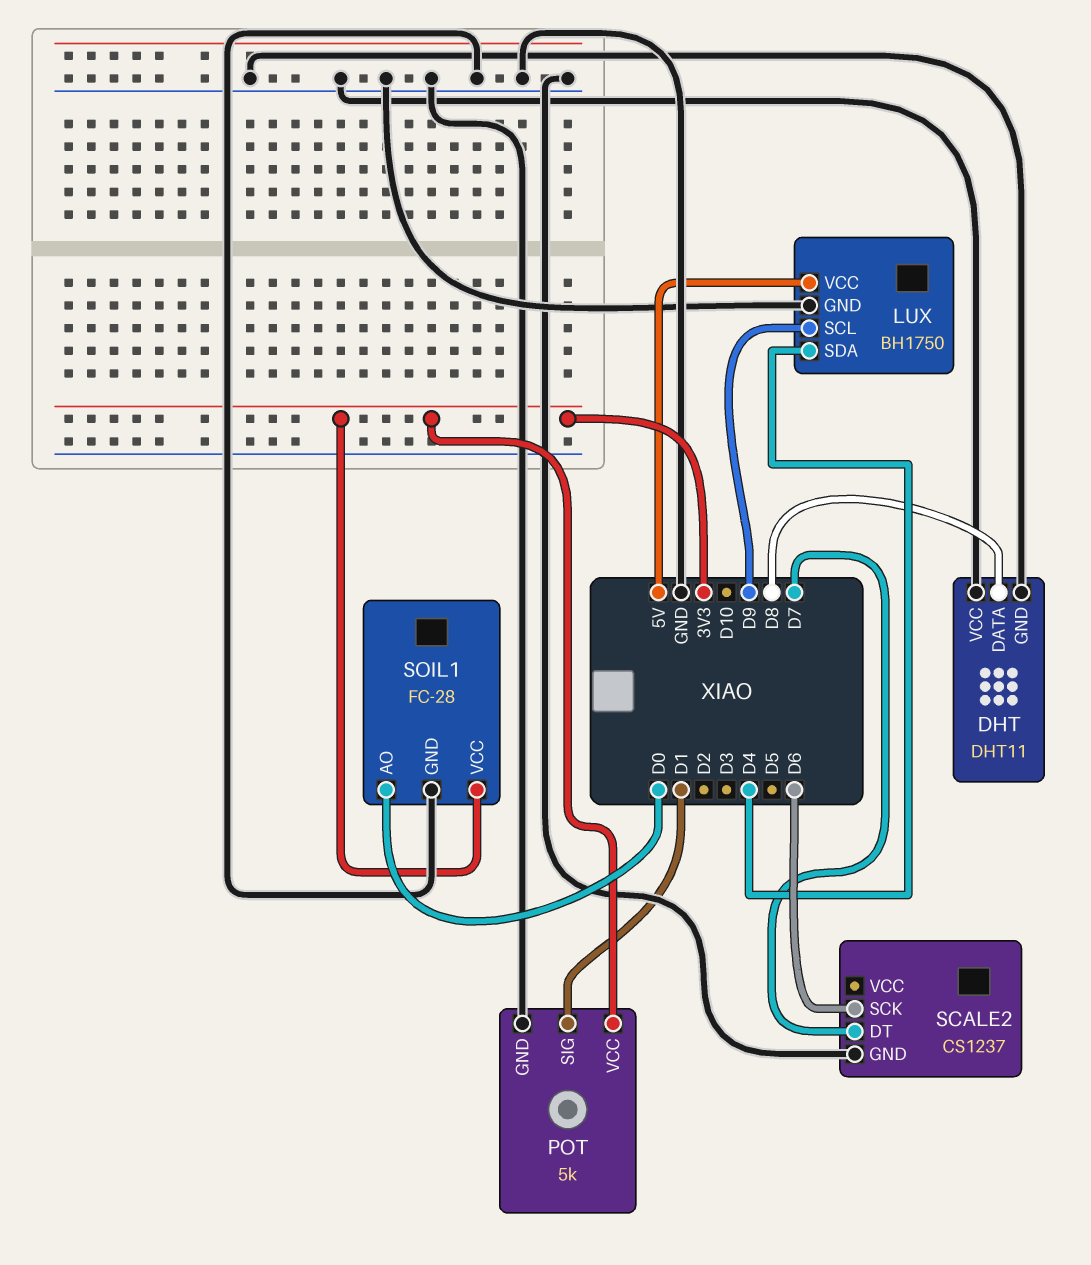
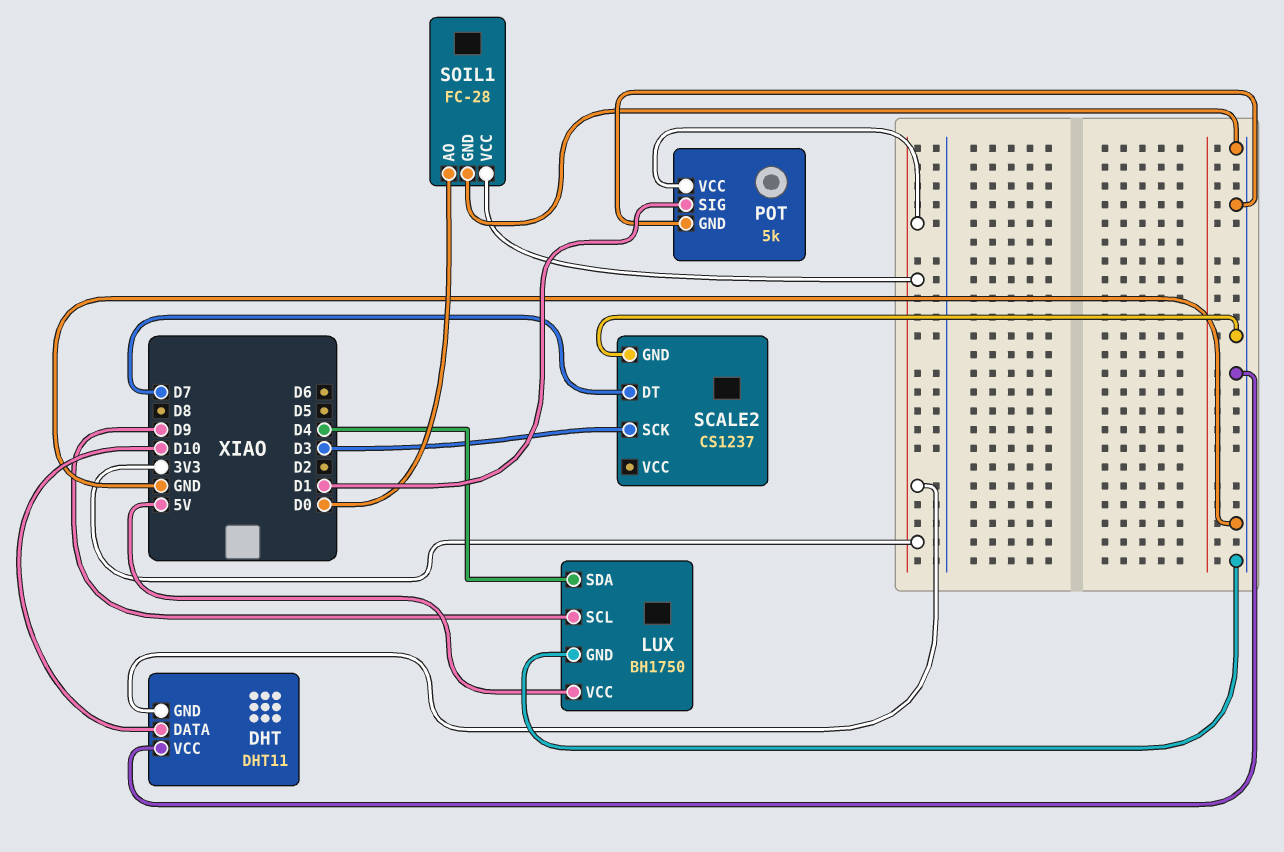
DHT pin DATA: D8 -> D10
DHT pin GND: GND -> 3V3
SCALE2 pin SCK: D6 -> D3

